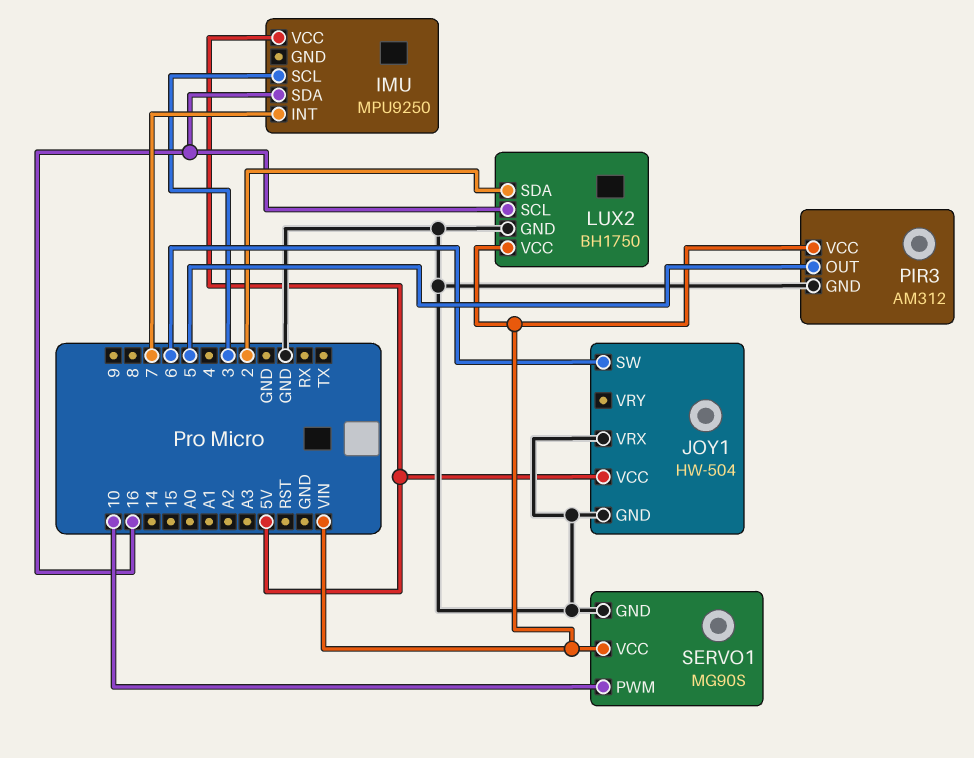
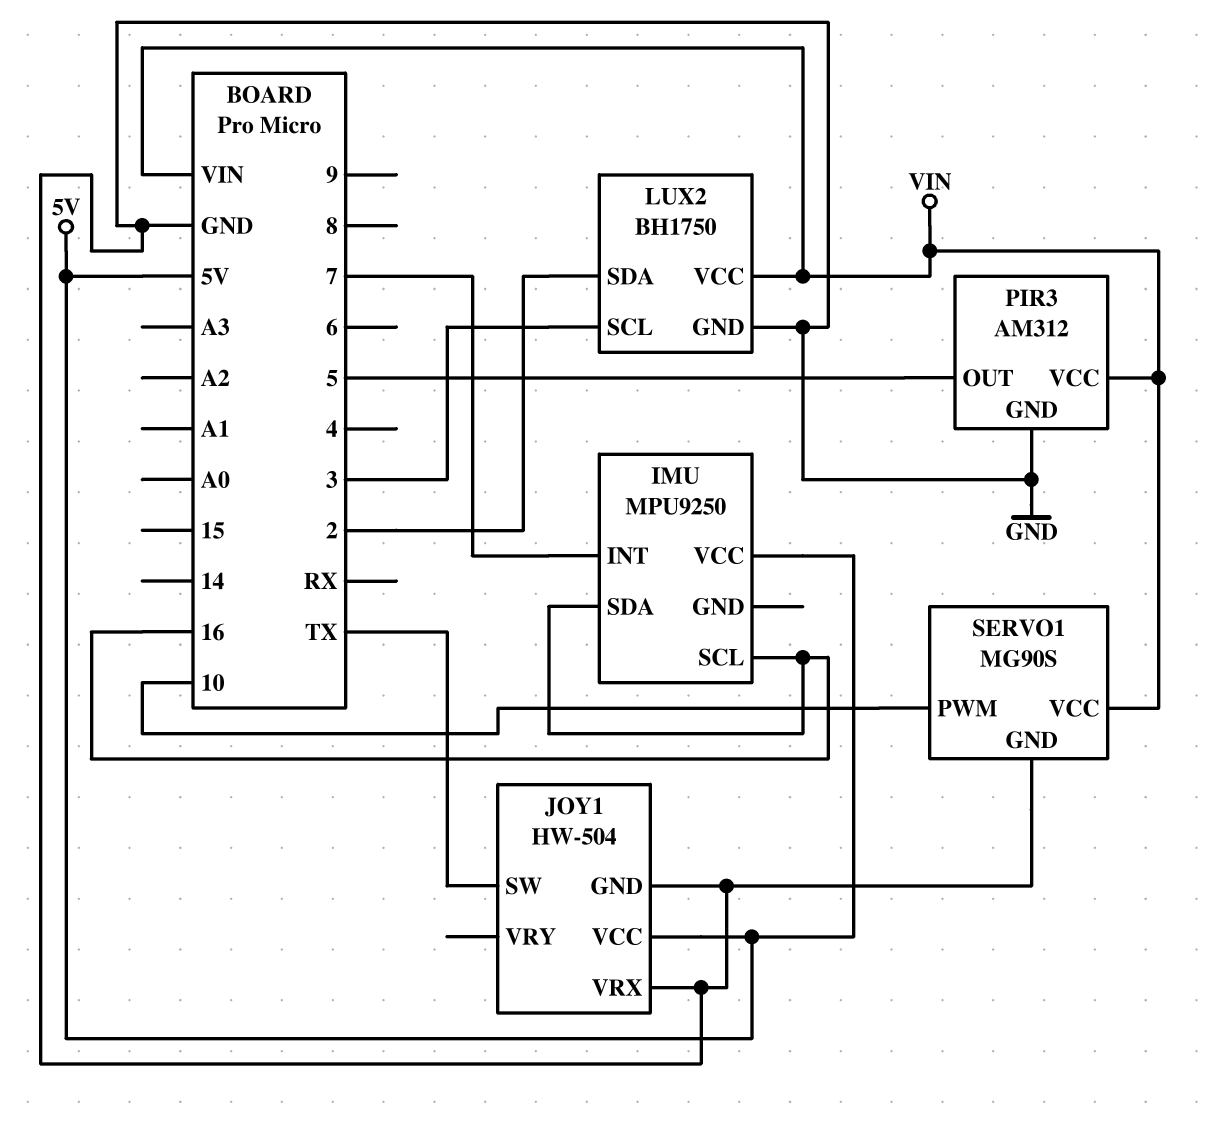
IMU pin SCL: 3 -> 16
JOY1 pin SW: 6 -> TX
LUX2 pin SCL: 16 -> 3

